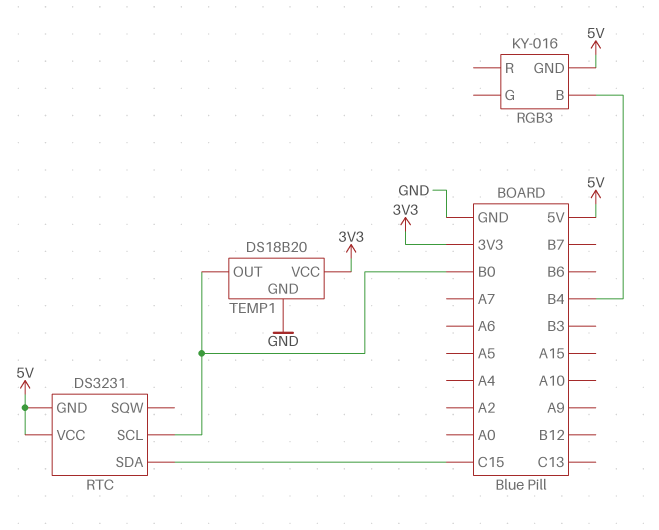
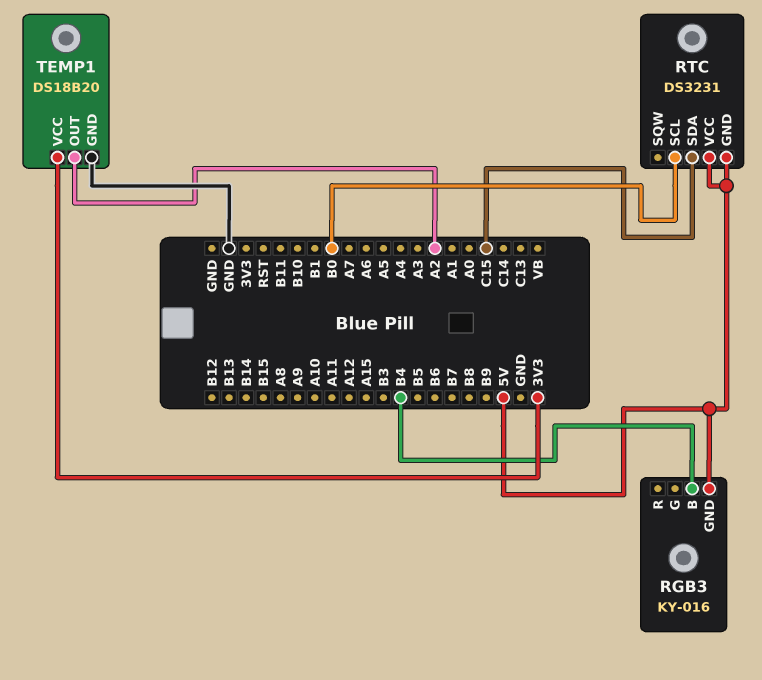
TEMP1 pin OUT: B0 -> A2

